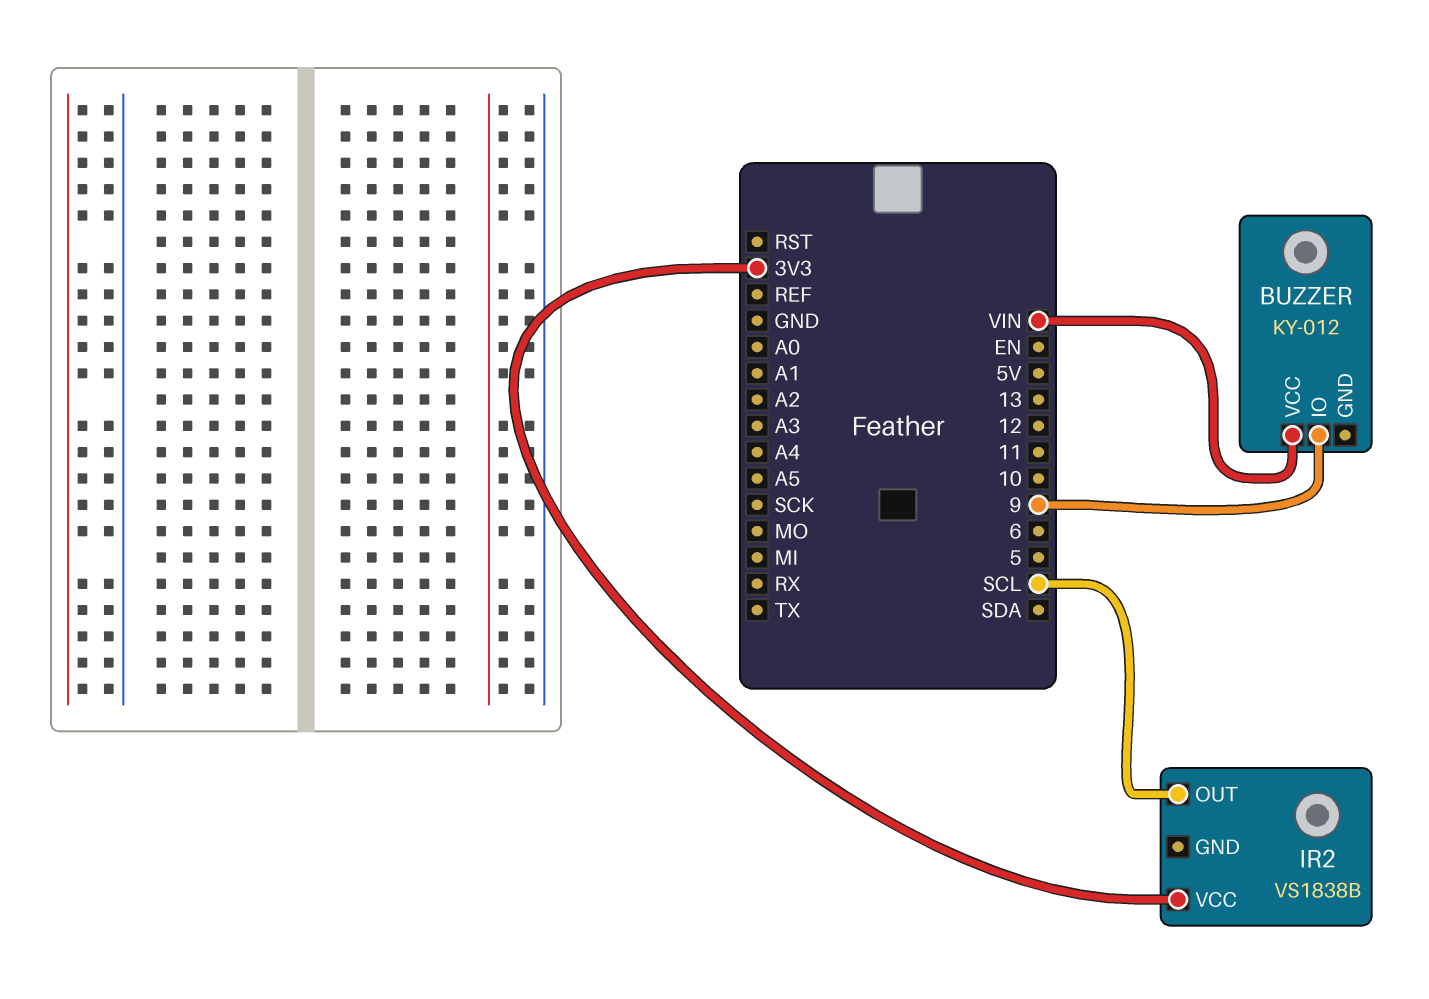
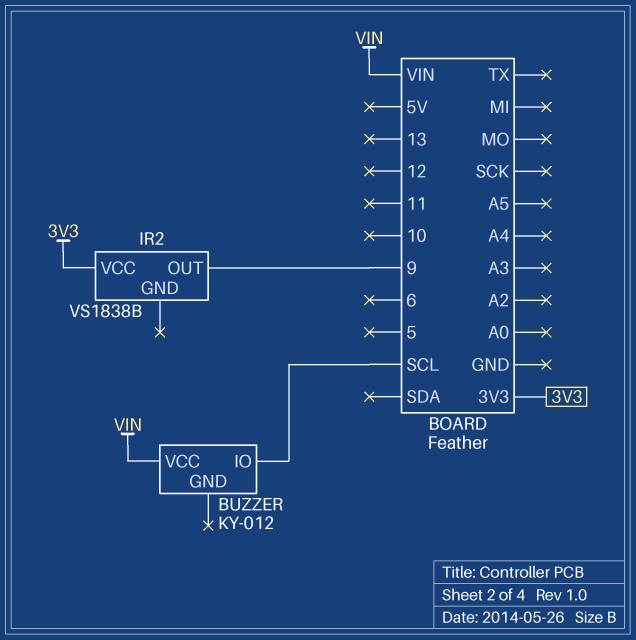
BUZZER pin IO: 9 -> SCL
IR2 pin OUT: SCL -> 9

